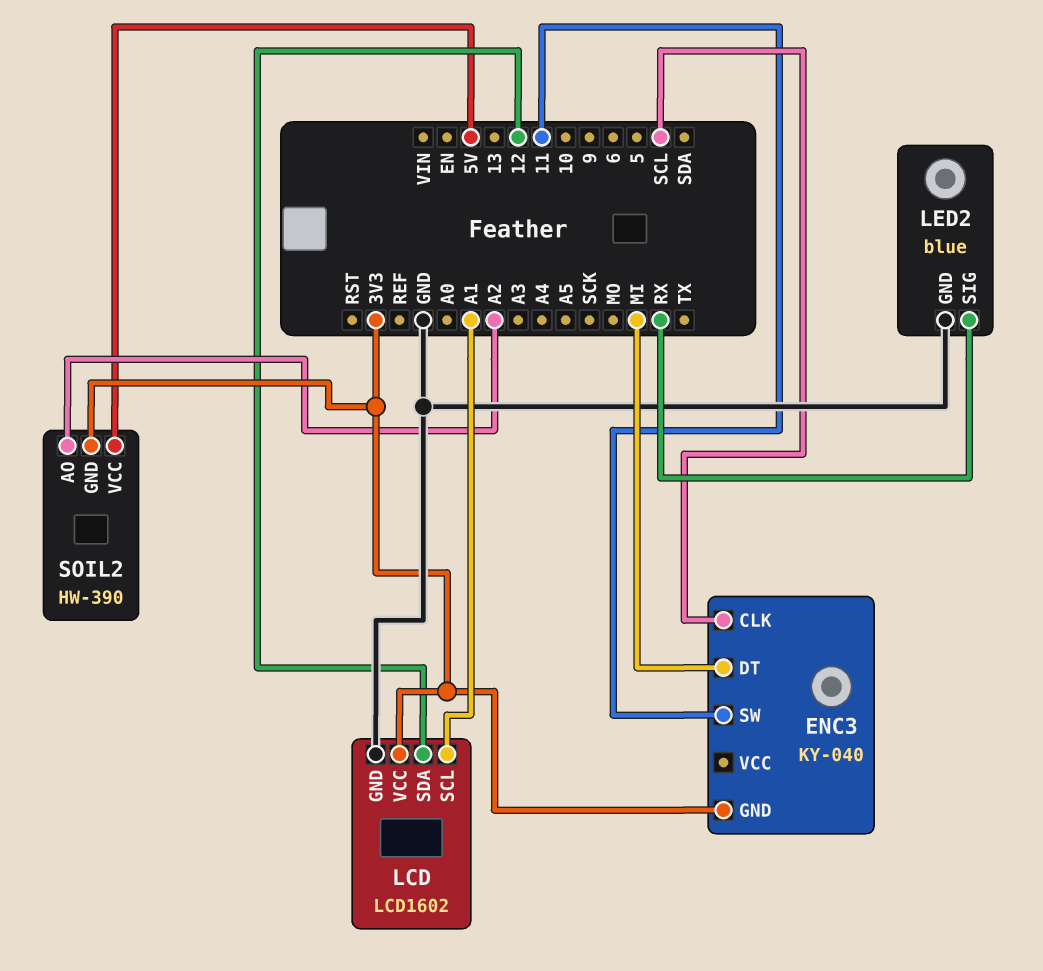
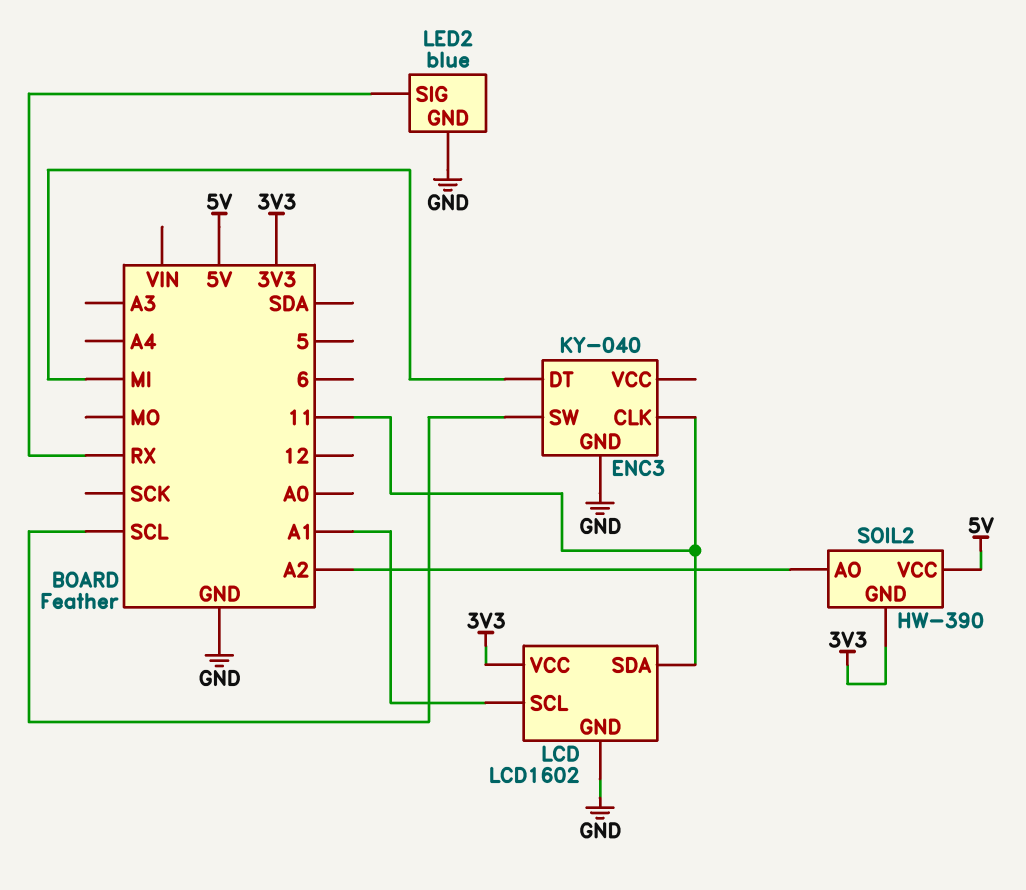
ENC3 pin CLK: SCL -> 11
ENC3 pin GND: 3V3 -> GND
ENC3 pin SW: 11 -> SCL
LCD pin SDA: 12 -> 11

